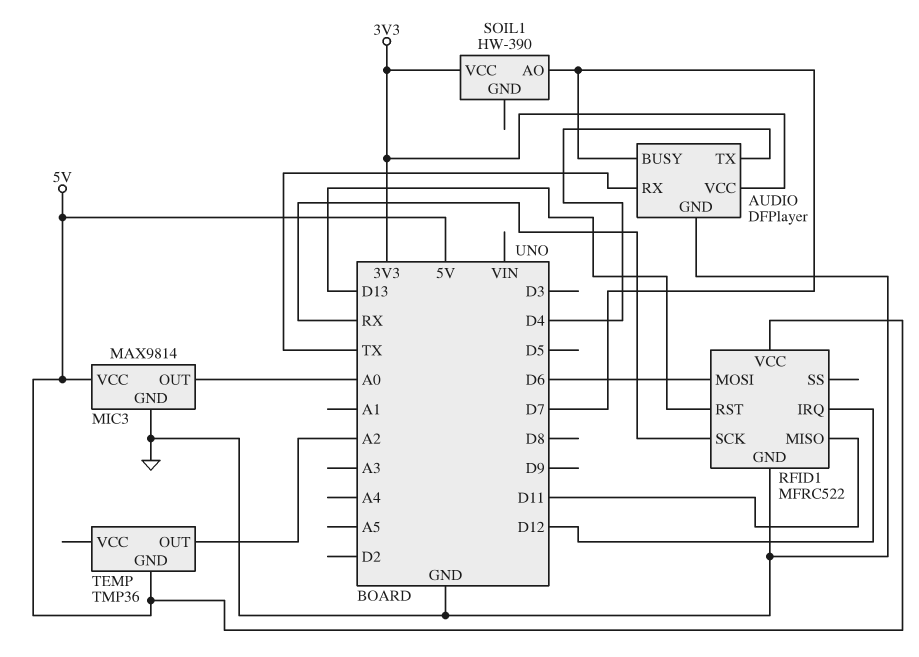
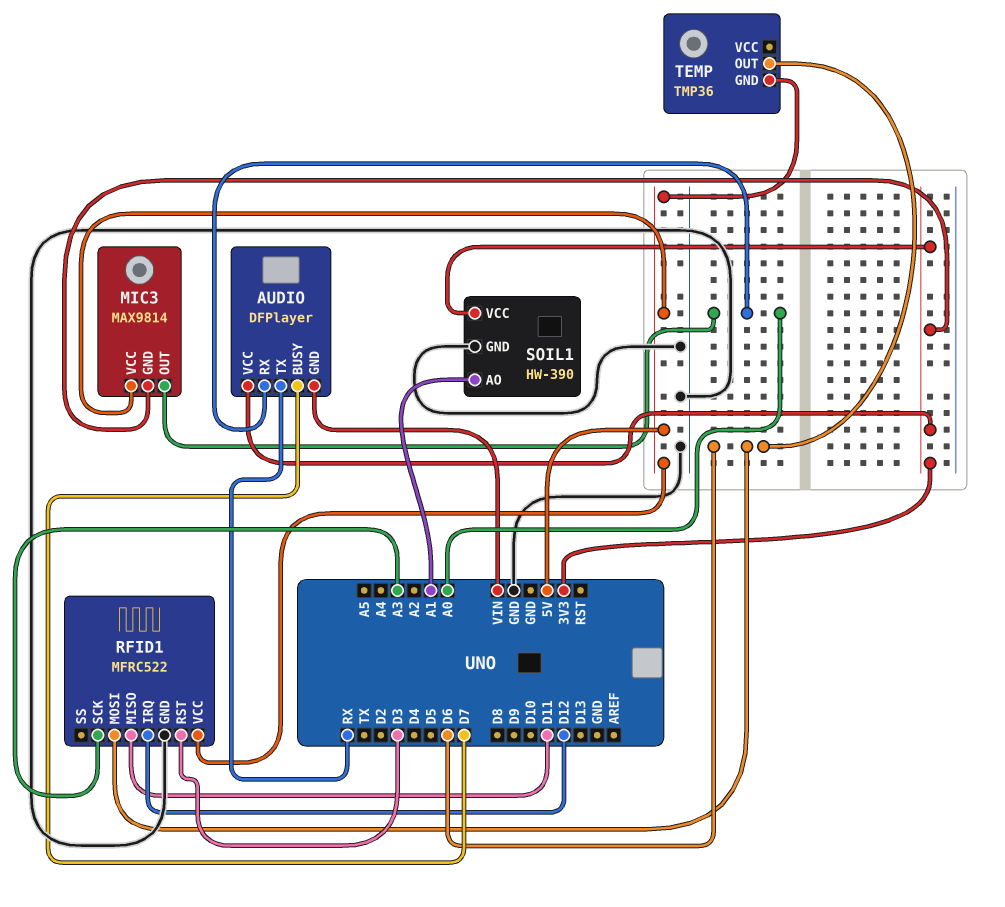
AUDIO pin GND: GND -> VIN
AUDIO pin RX: TX -> A0
AUDIO pin TX: D4 -> RX
MIC3 pin GND: GND -> 3V3
RFID1 pin RST: D13 -> D3
RFID1 pin SCK: RX -> A3
SOIL1 pin AO: D7 -> A1
SOIL1 pin GND: none -> GND
TEMP pin OUT: A2 -> D6

